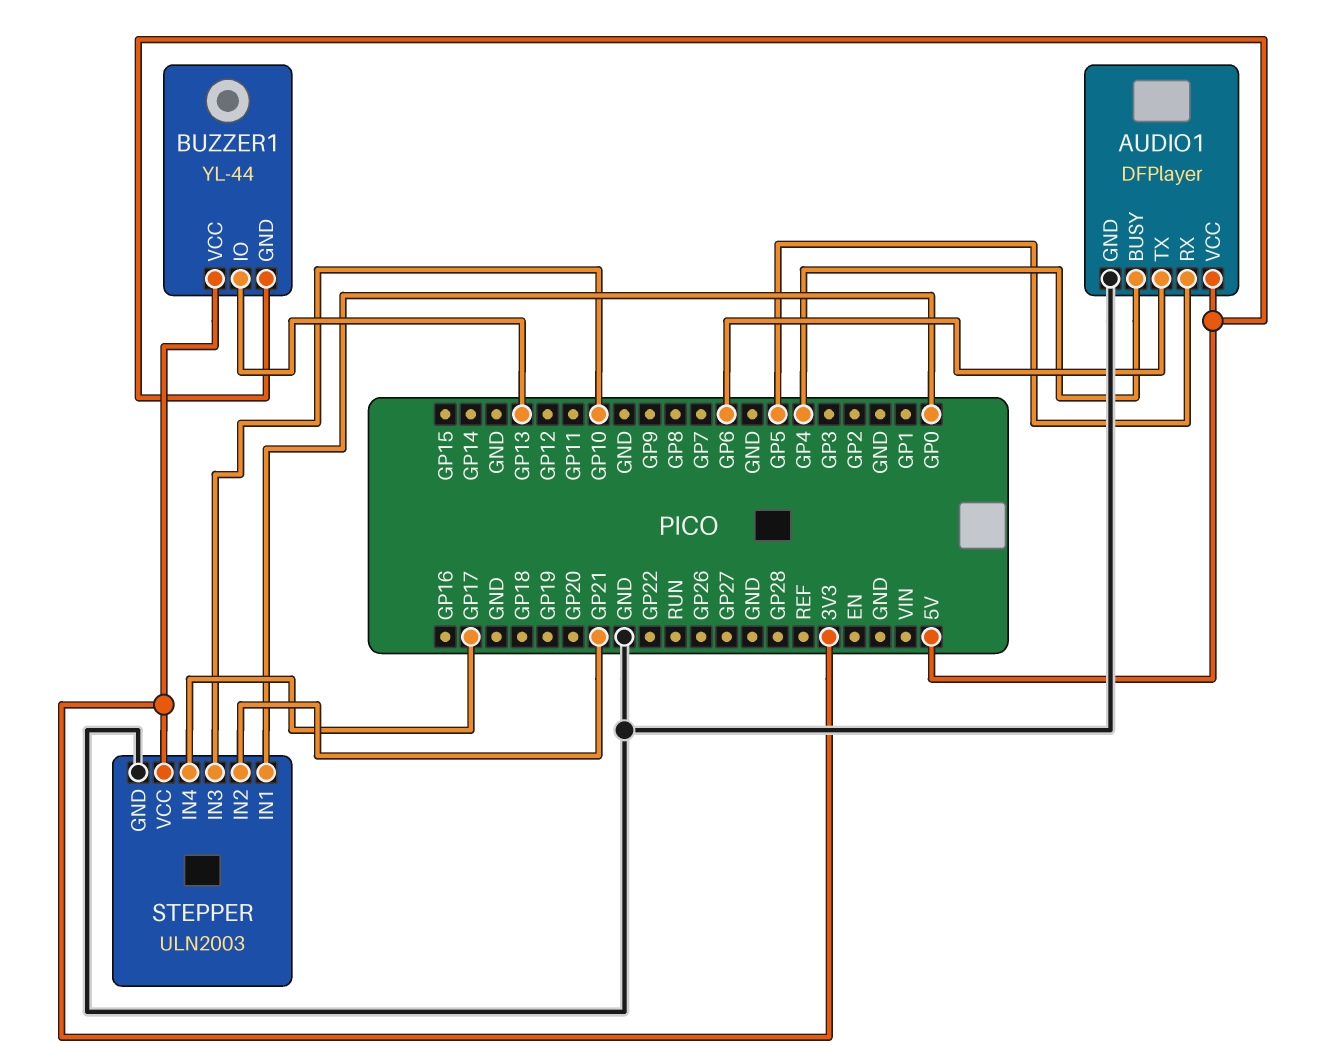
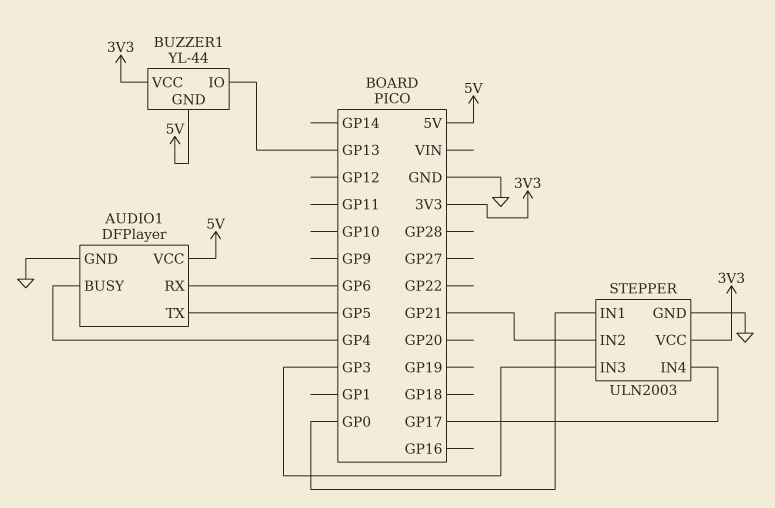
AUDIO1 pin RX: GP5 -> GP6
AUDIO1 pin TX: GP6 -> GP5
STEPPER pin IN3: GP10 -> GP3

